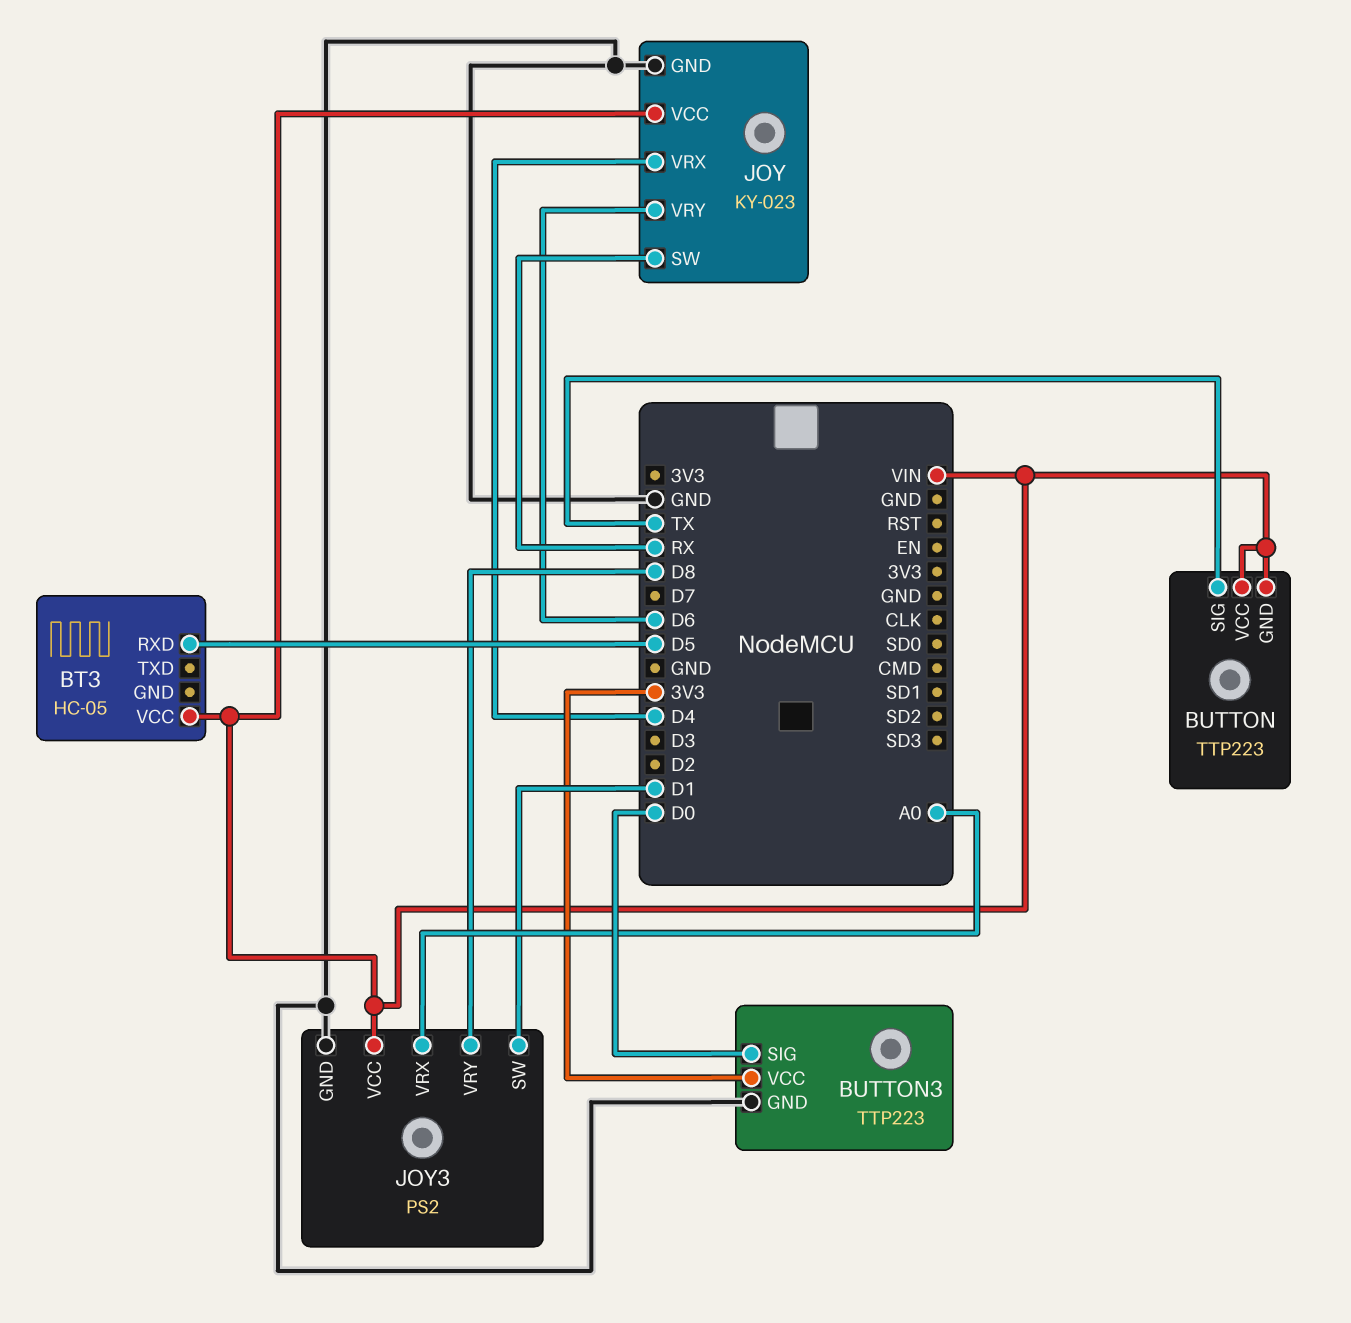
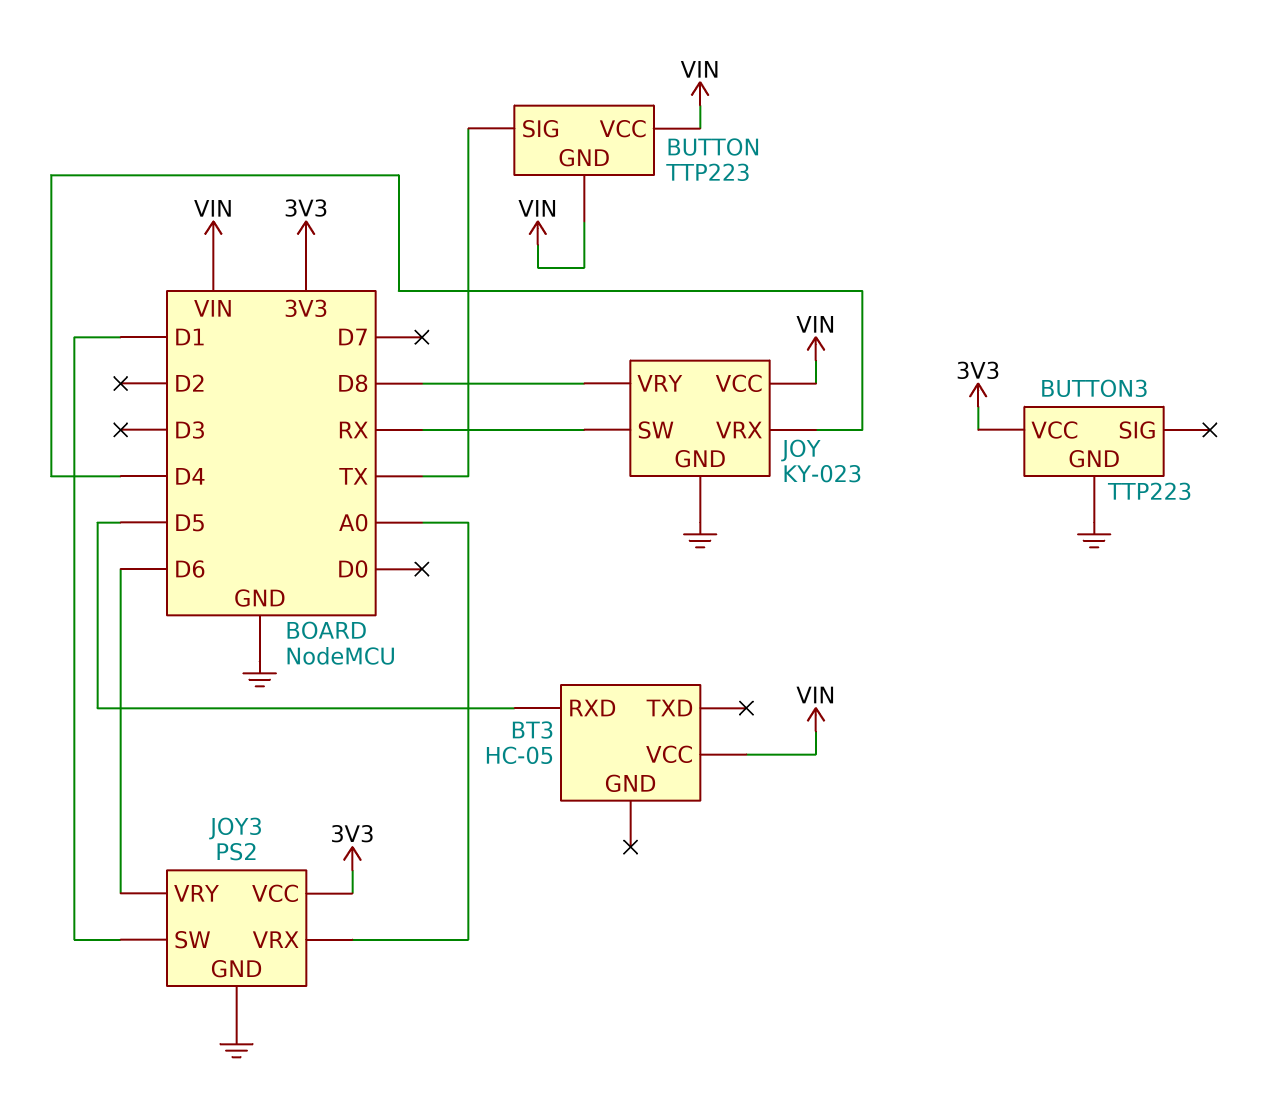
BUTTON3 pin SIG: D0 -> none
JOY pin VRY: D6 -> D8
JOY3 pin VCC: VIN -> 3V3
JOY3 pin VRY: D8 -> D6

